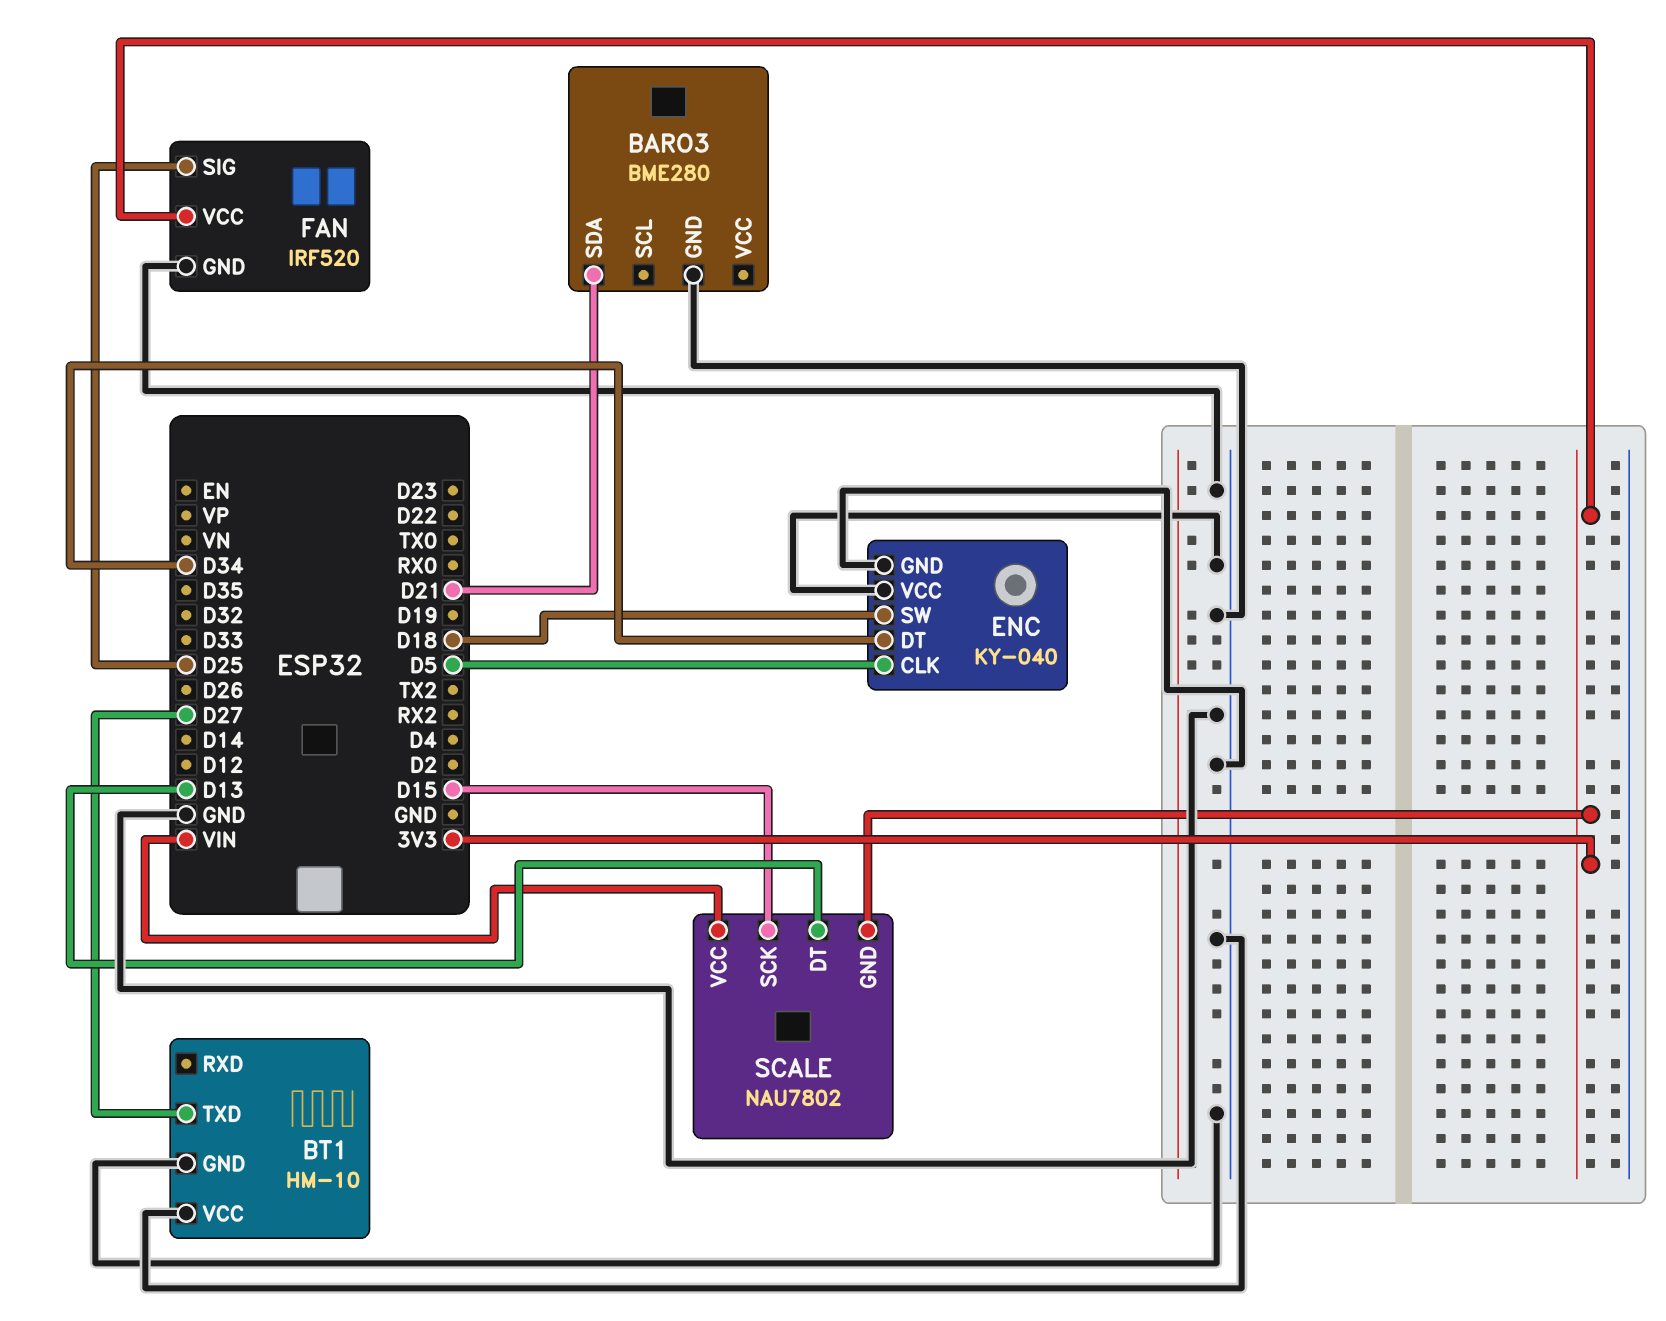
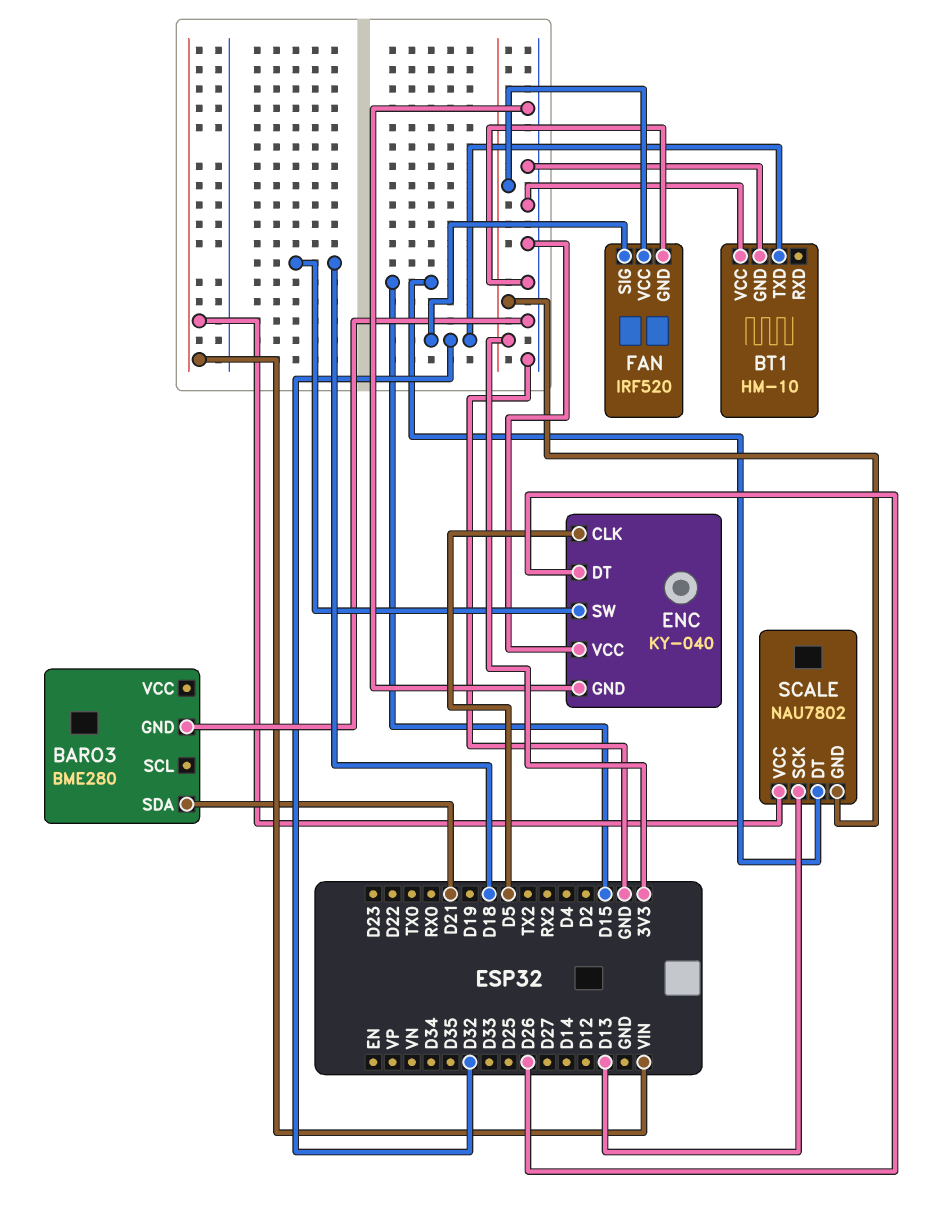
BT1 pin TXD: D27 -> D32
ENC pin DT: D34 -> D26
FAN pin SIG: D25 -> D32
SCALE pin DT: D13 -> D15
SCALE pin SCK: D15 -> D13

